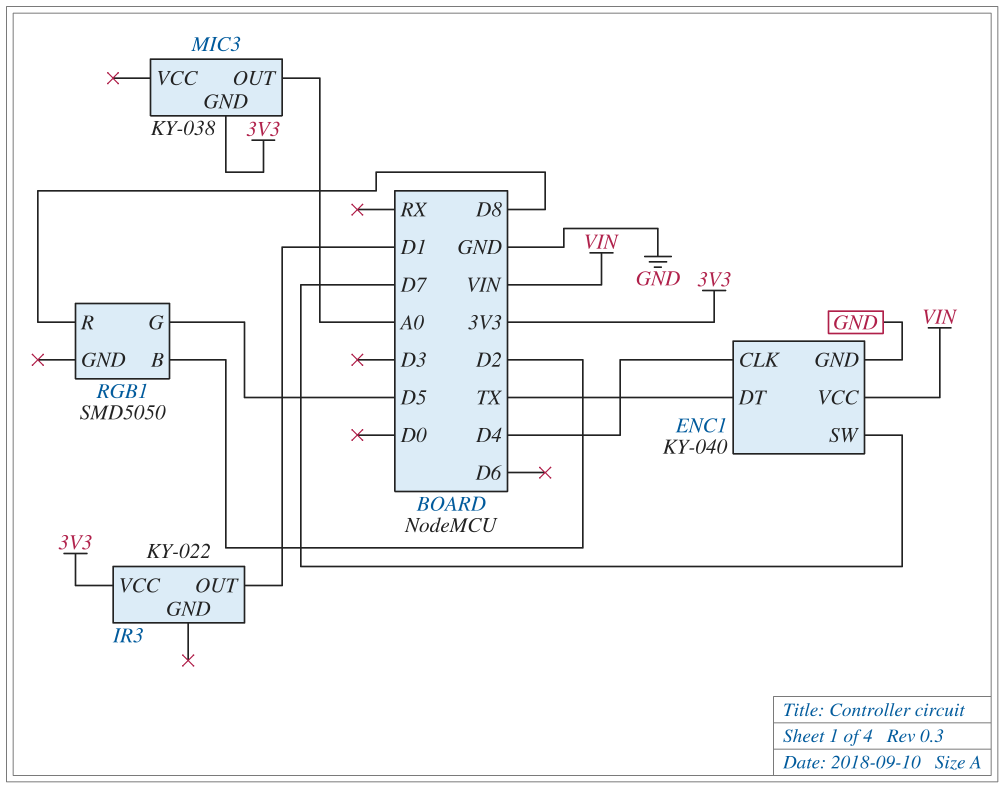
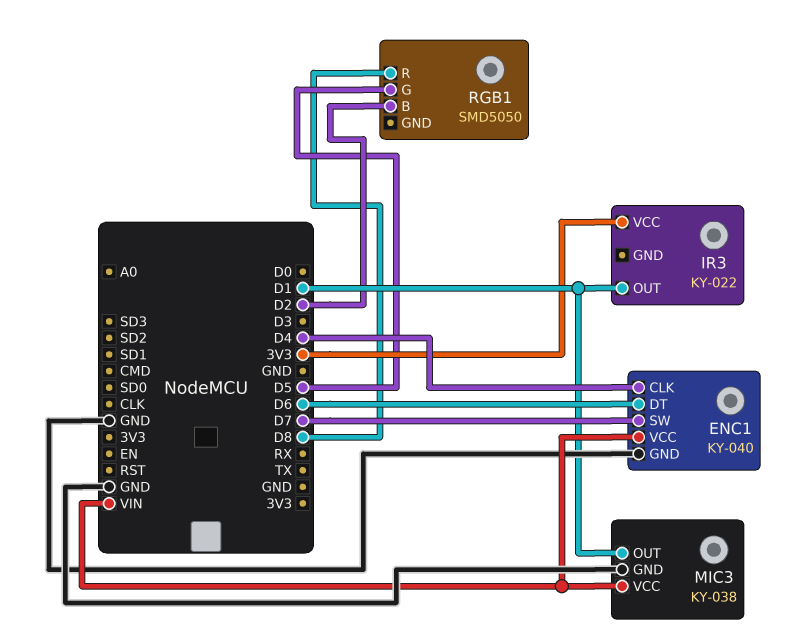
ENC1 pin DT: TX -> D6
MIC3 pin GND: 3V3 -> GND
MIC3 pin OUT: A0 -> D1
MIC3 pin VCC: none -> VIN

